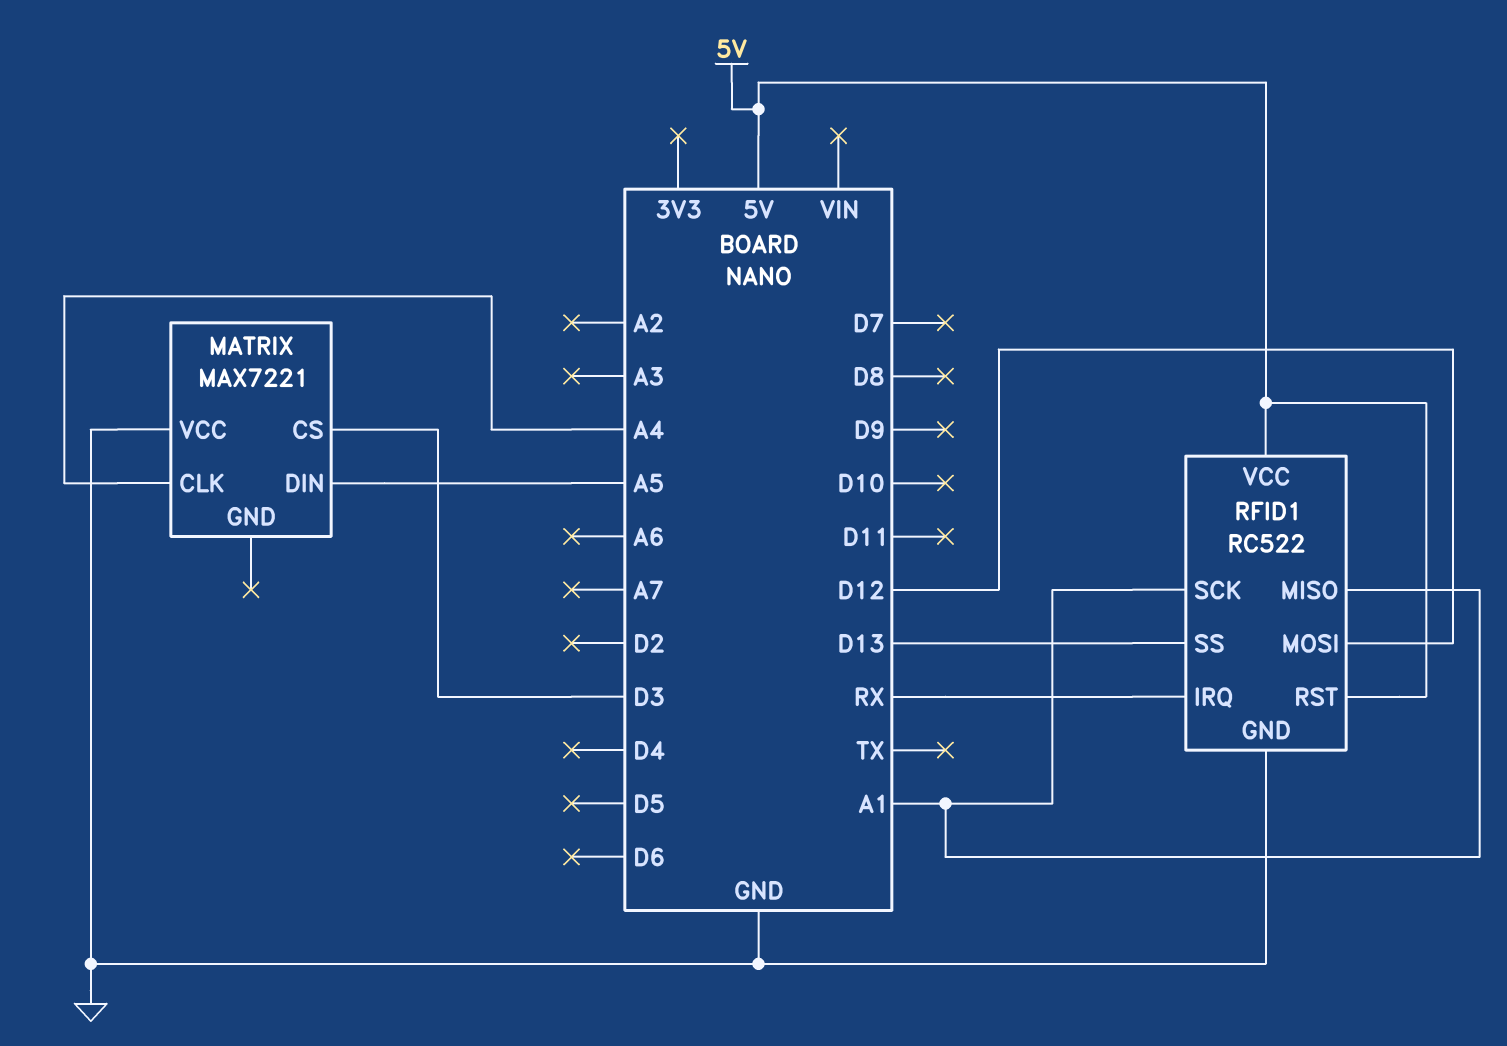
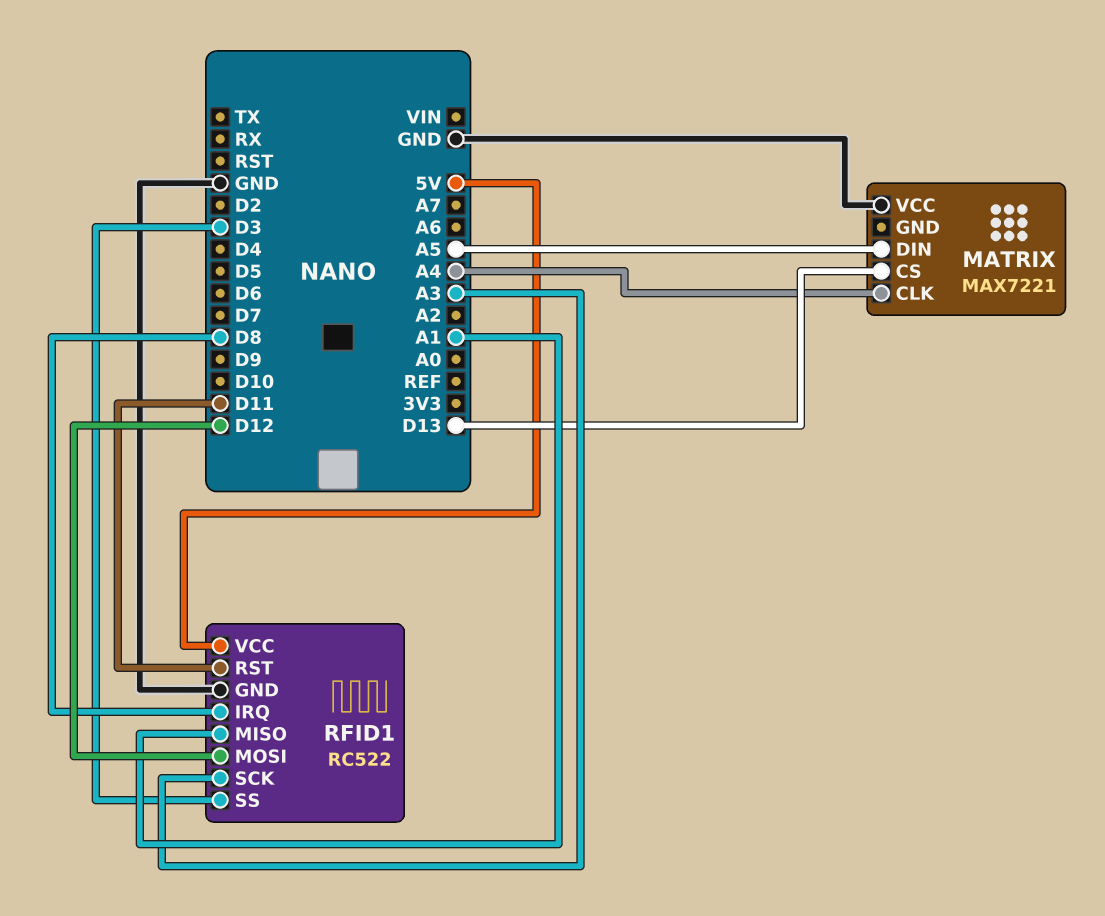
MATRIX pin CS: D3 -> D13
RFID1 pin IRQ: RX -> D8
RFID1 pin RST: 5V -> D11
RFID1 pin SCK: A1 -> A3
RFID1 pin SS: D13 -> D3

